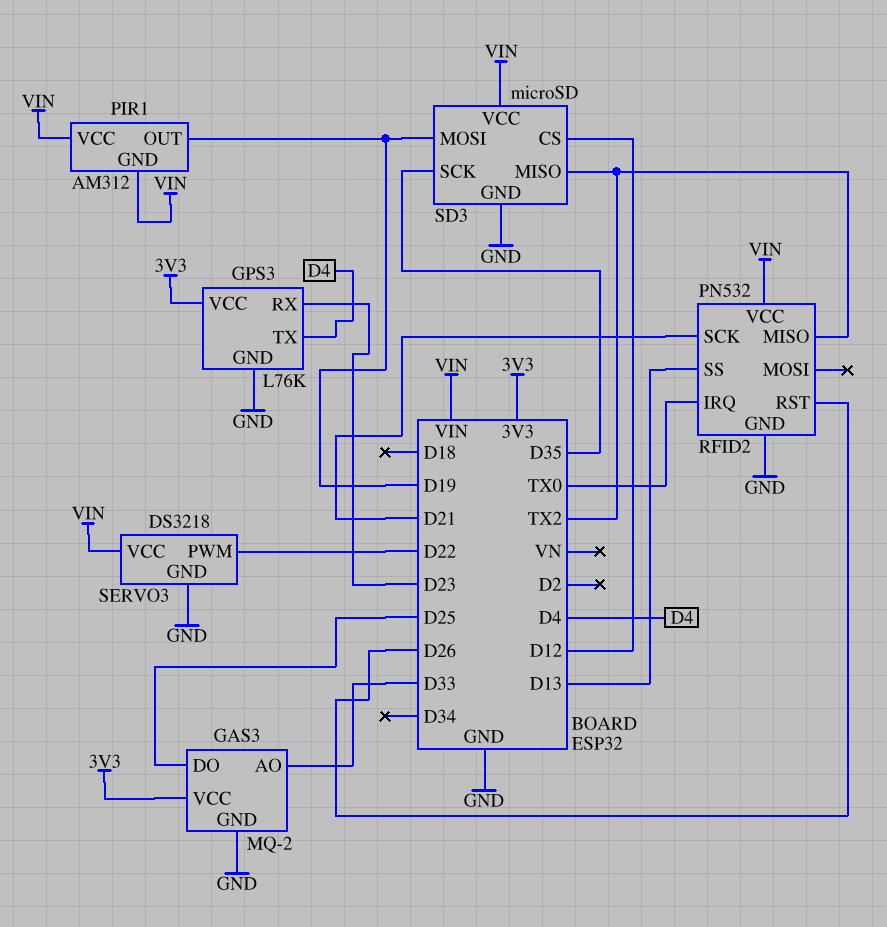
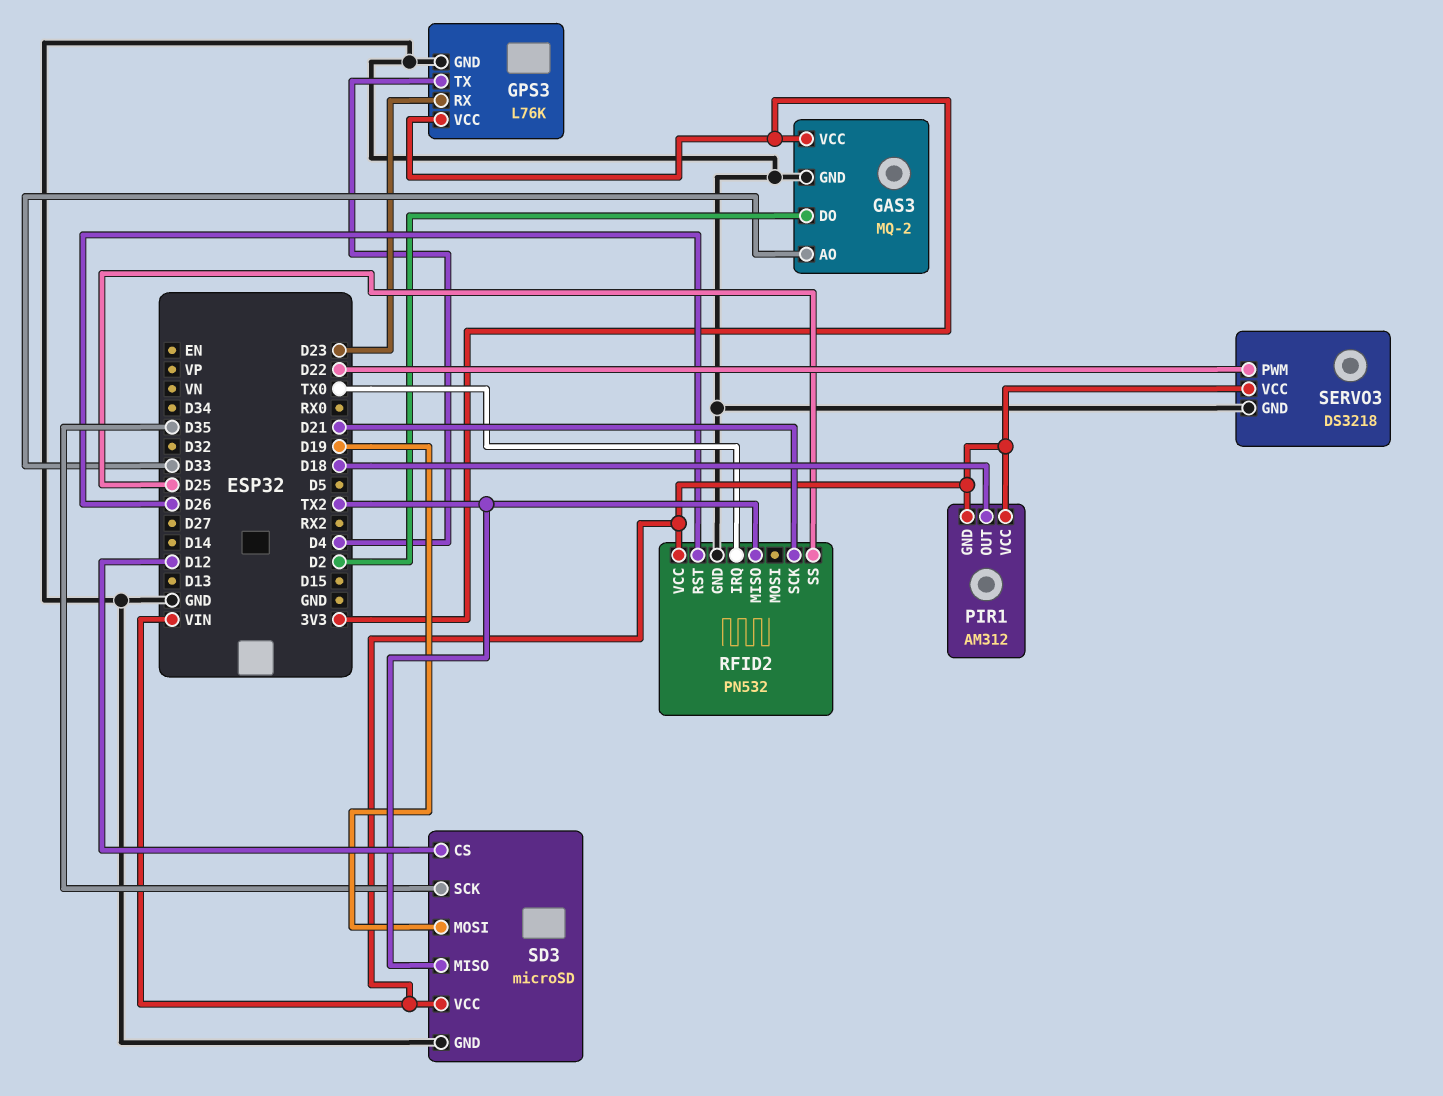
GAS3 pin DO: D25 -> D2
PIR1 pin OUT: D19 -> D18
RFID2 pin SS: D13 -> D25

